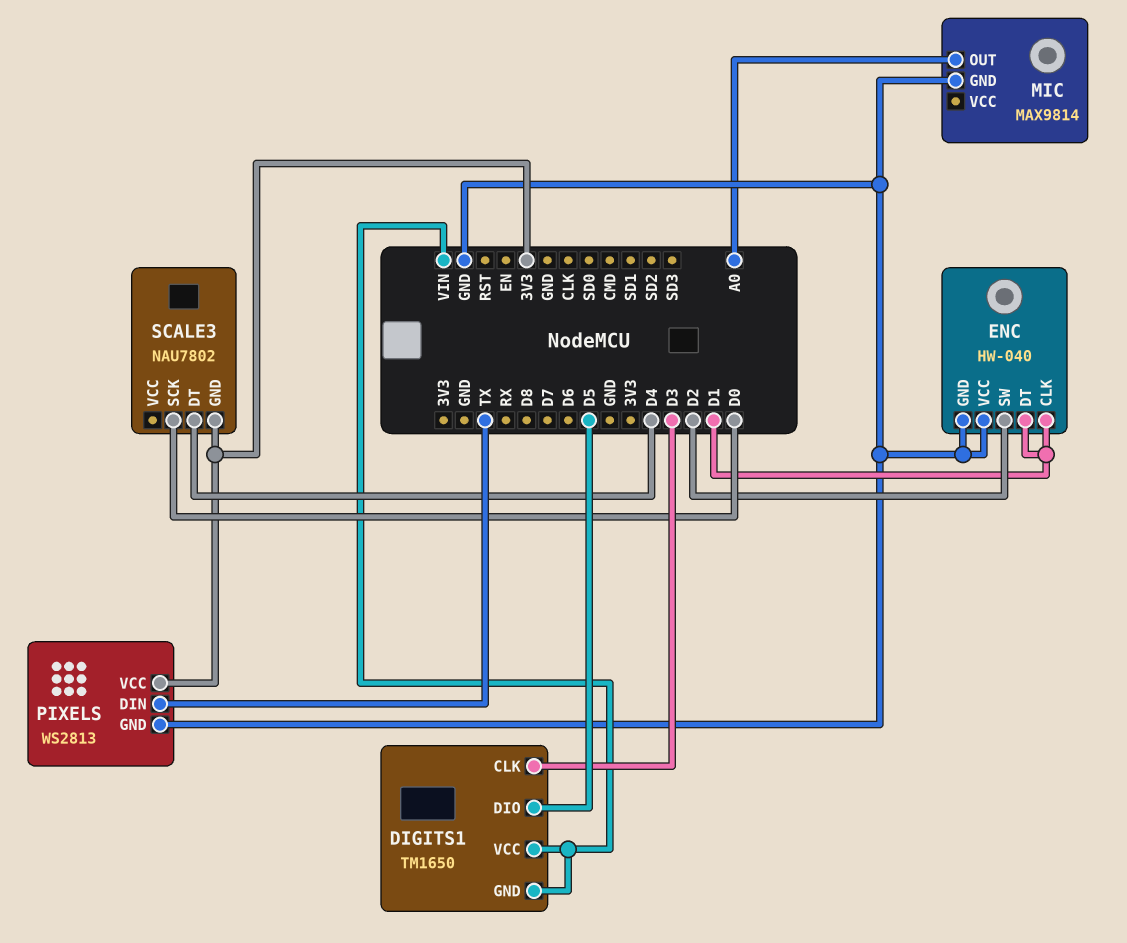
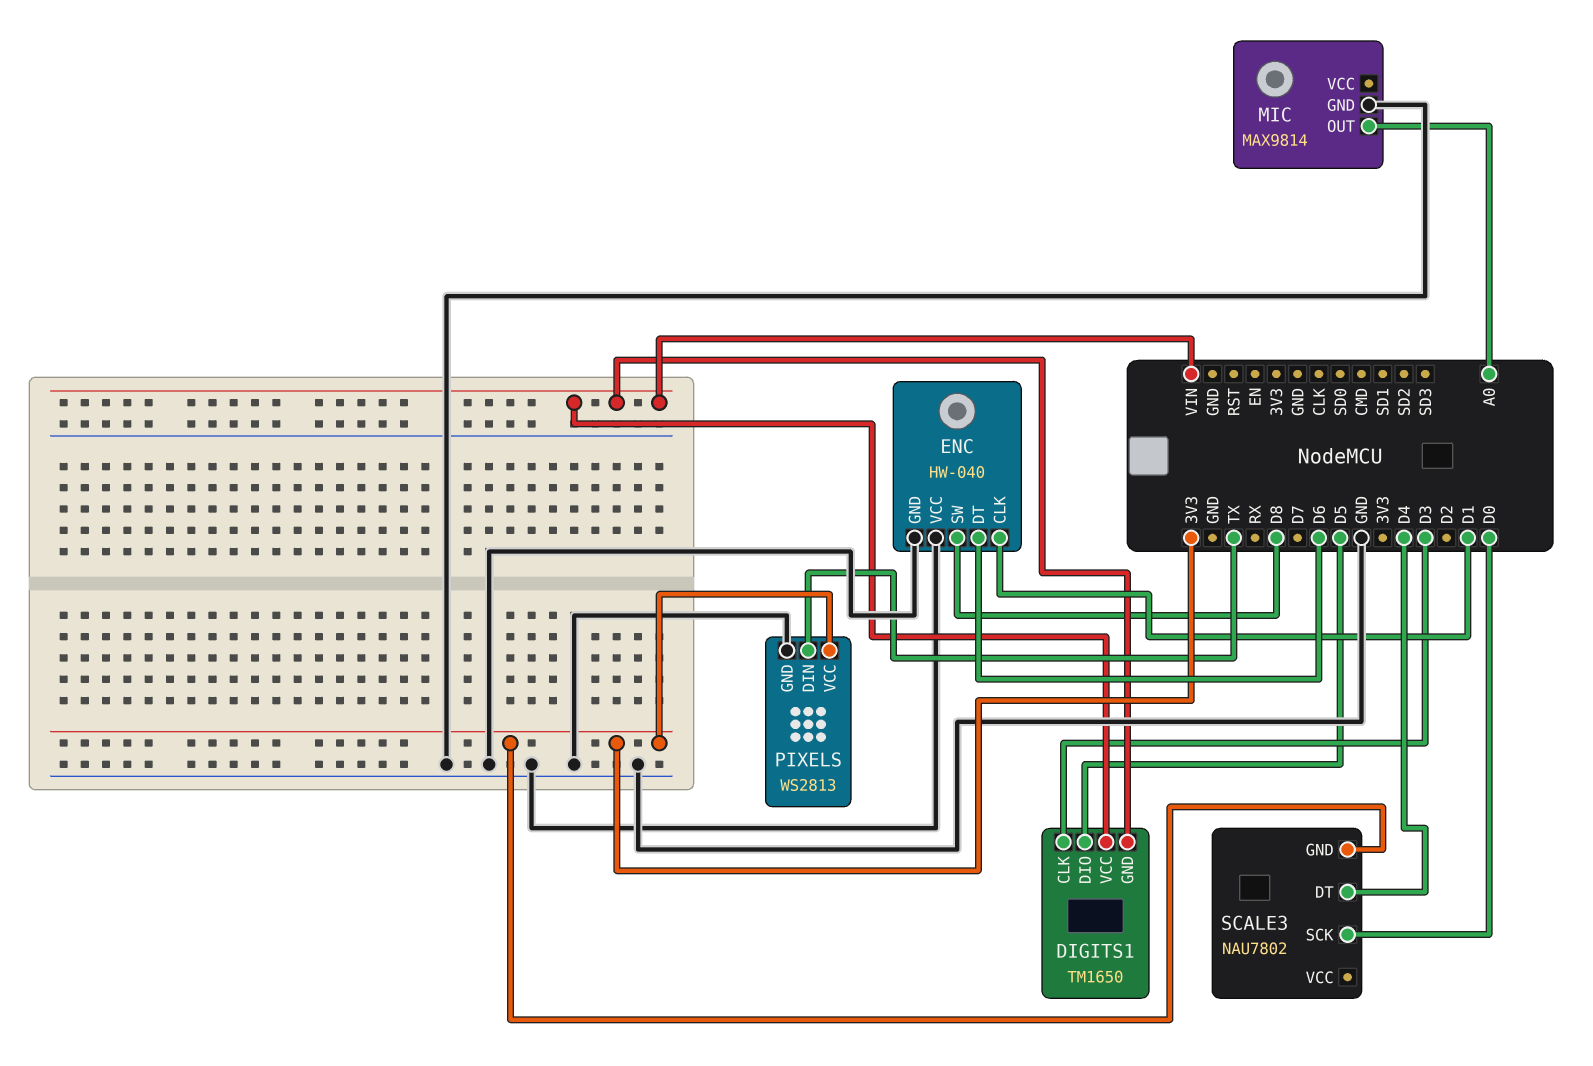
ENC pin DT: D1 -> D6
ENC pin SW: D2 -> D8

